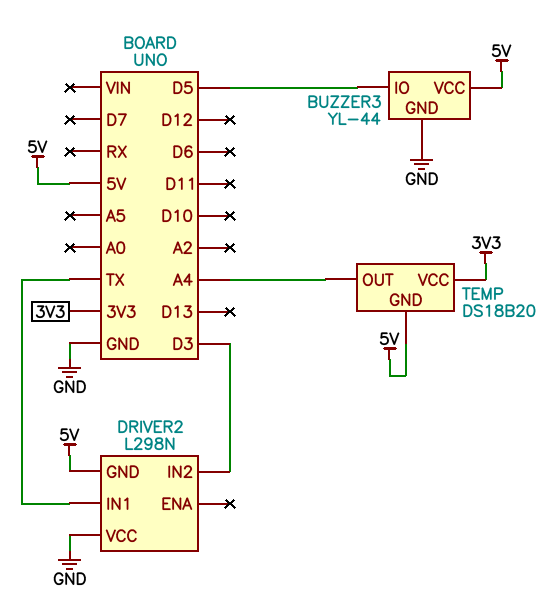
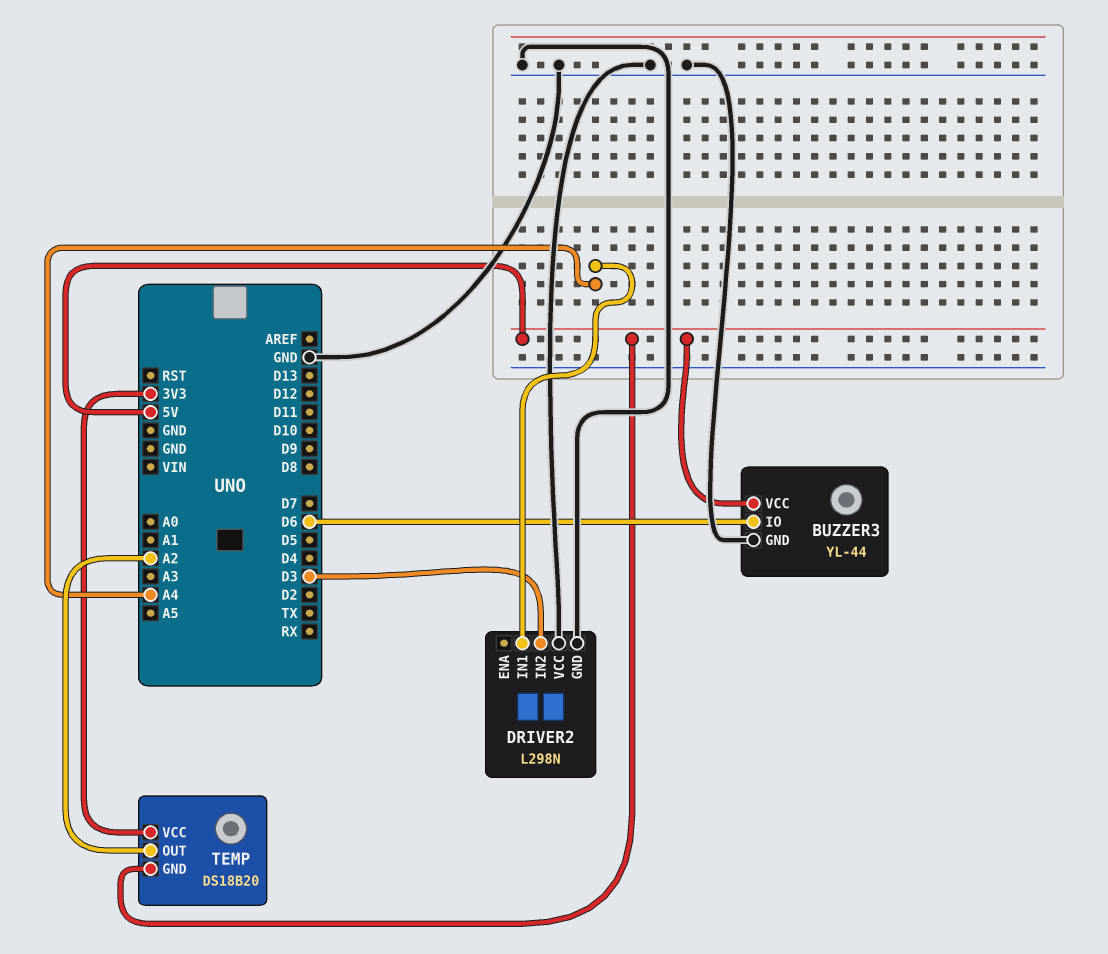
BUZZER3 pin IO: D5 -> D6
DRIVER2 pin GND: 5V -> GND
DRIVER2 pin IN1: TX -> A4
TEMP pin OUT: A4 -> A2

